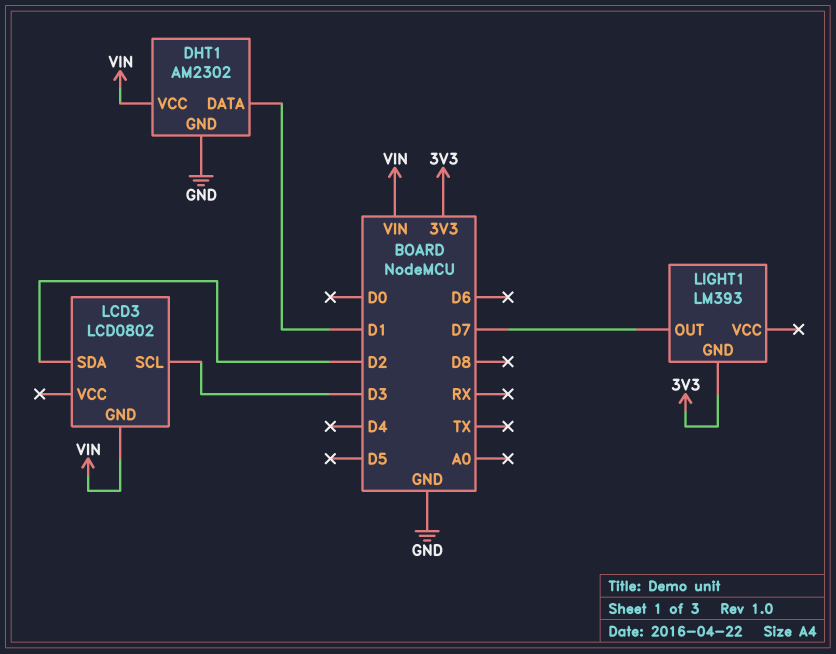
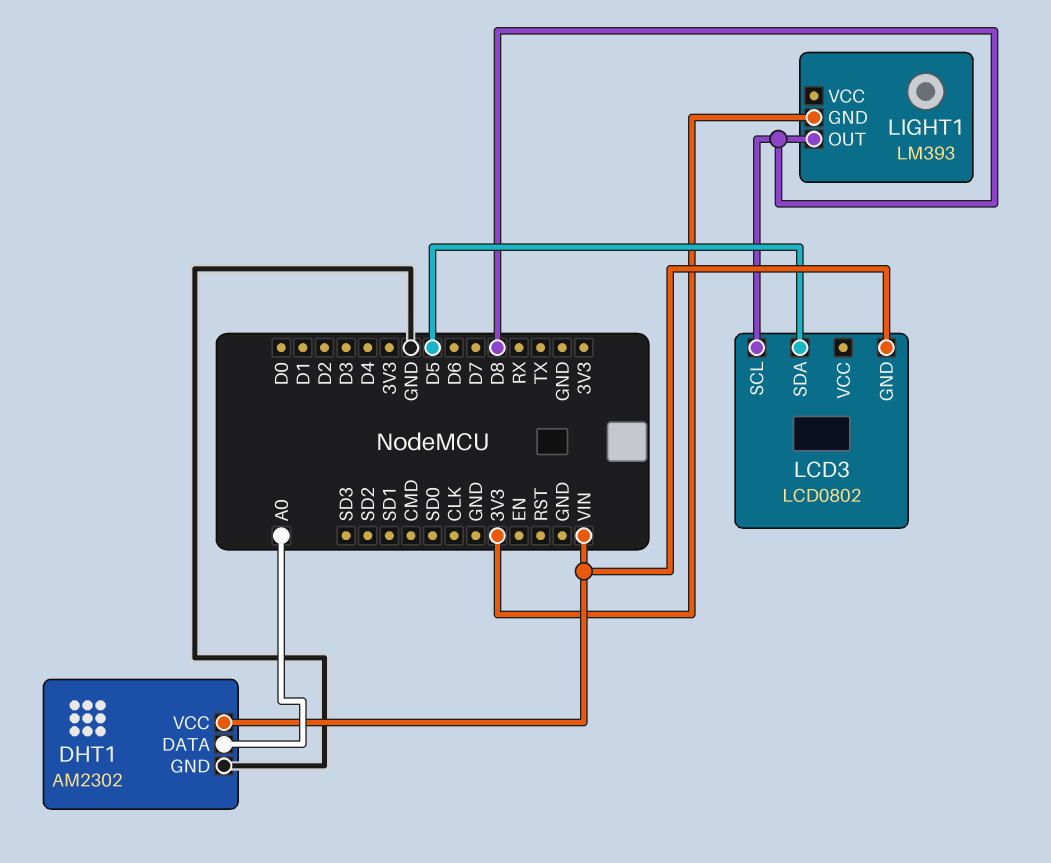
DHT1 pin DATA: D1 -> A0
LCD3 pin SCL: D3 -> D8
LCD3 pin SDA: D2 -> D5
LIGHT1 pin OUT: D7 -> D8

